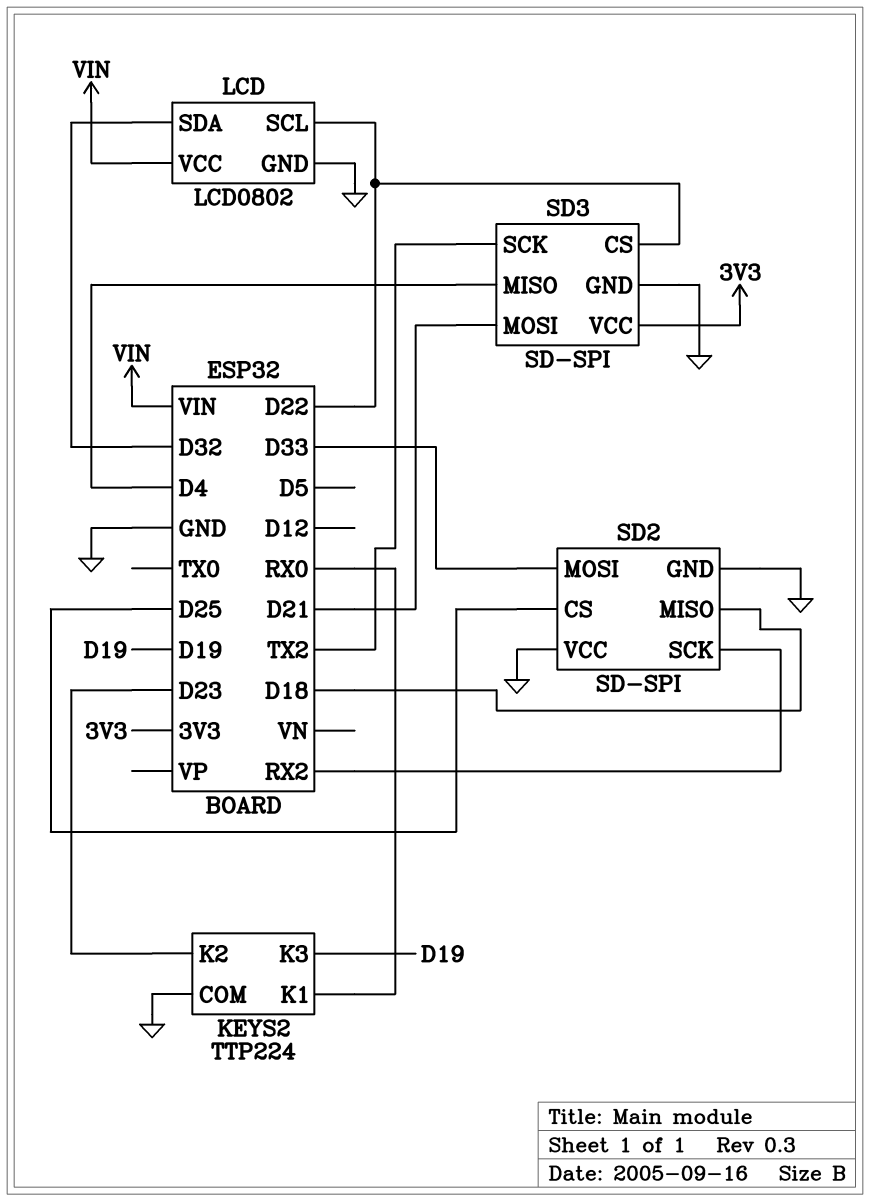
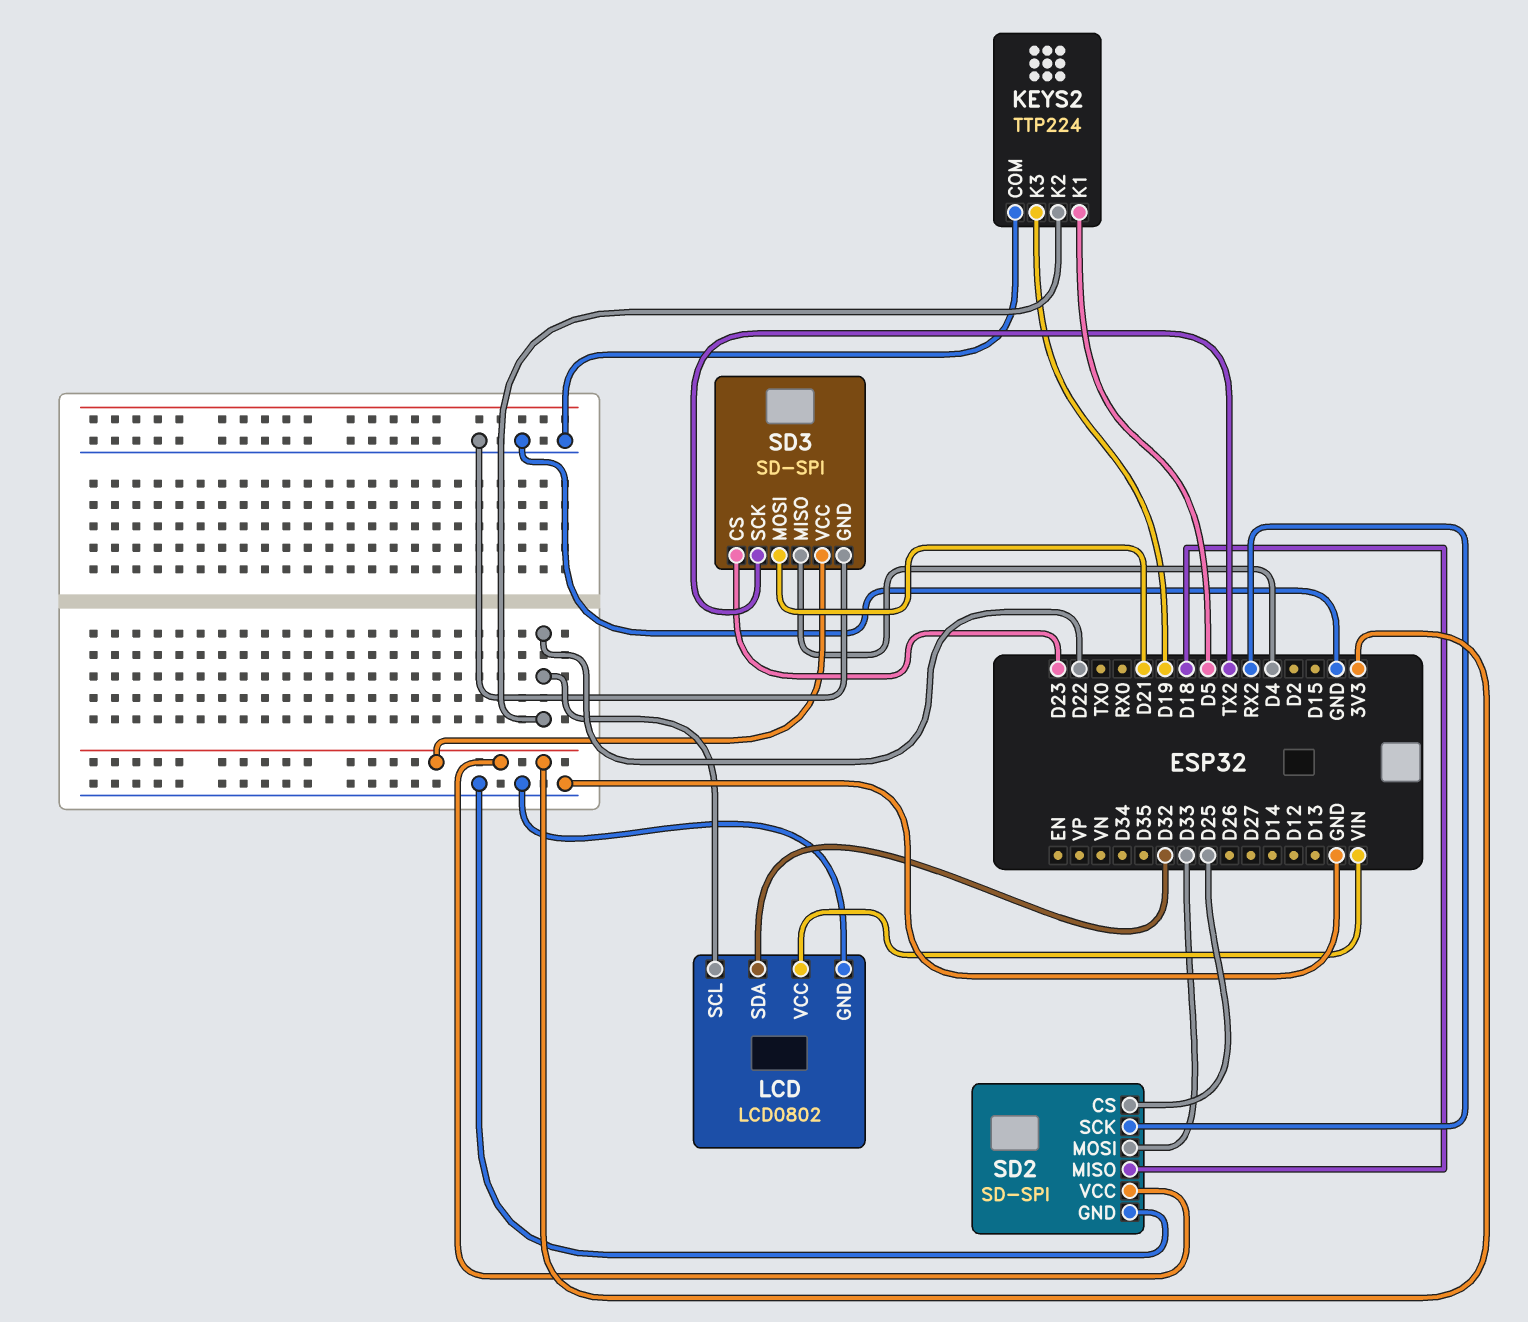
KEYS2 pin K1: RX0 -> D5
KEYS2 pin K2: D23 -> D22
SD2 pin VCC: GND -> 3V3
SD3 pin CS: D22 -> D23

